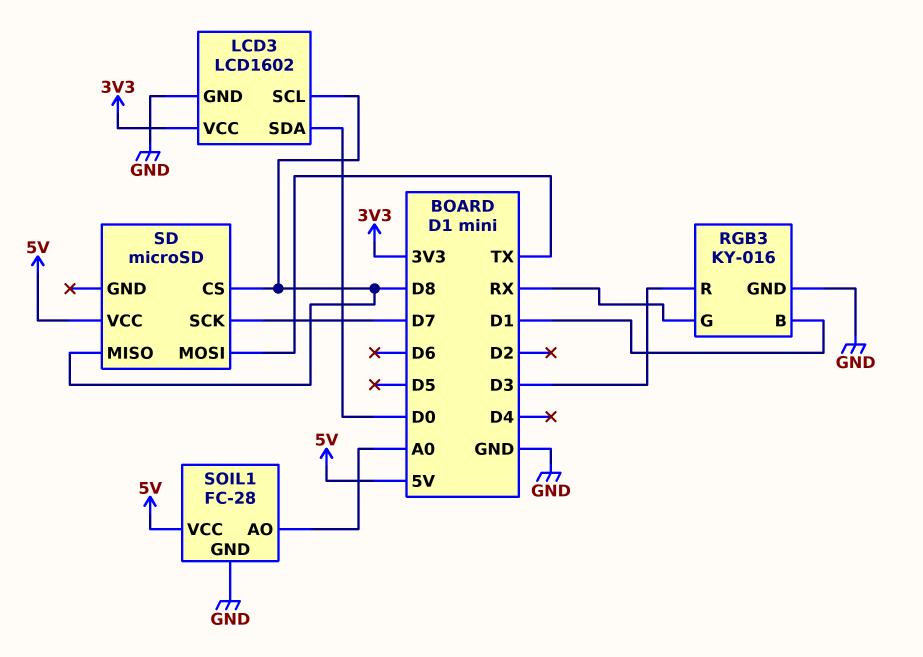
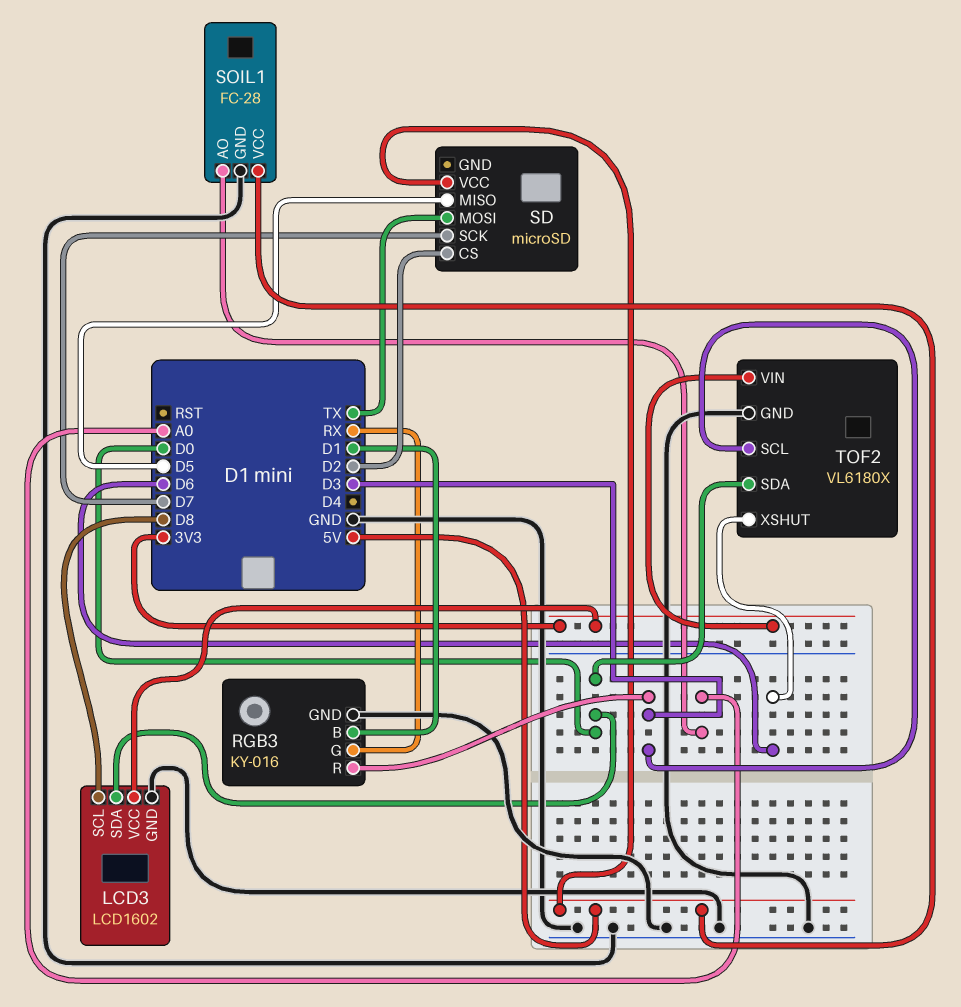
SD pin CS: D8 -> D2
SD pin MISO: D8 -> D5
TOF2: none -> VL6180X
TOF2 pin GND: none -> GND
TOF2 pin SCL: none -> D3
TOF2 pin SDA: none -> D0
TOF2 pin VIN: none -> 3V3
TOF2 pin XSHUT: none -> D6

